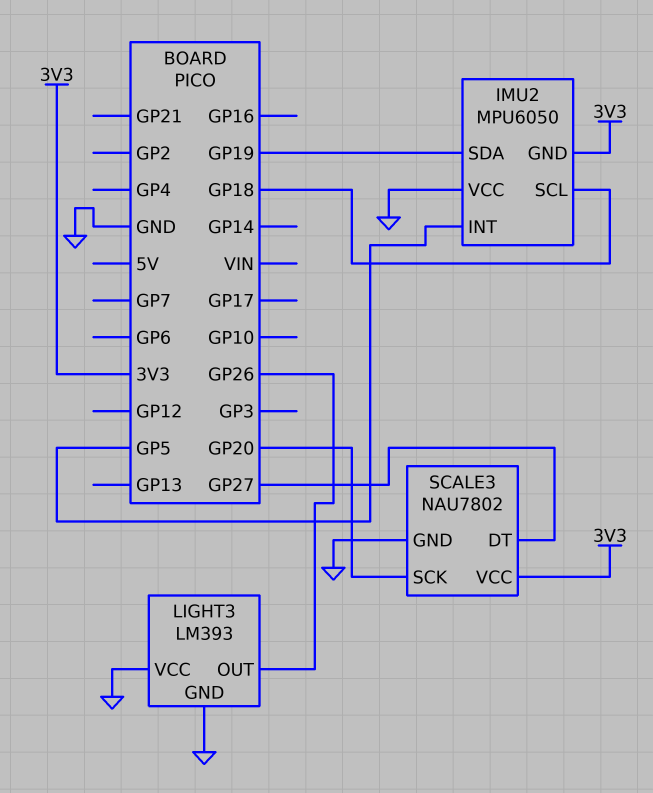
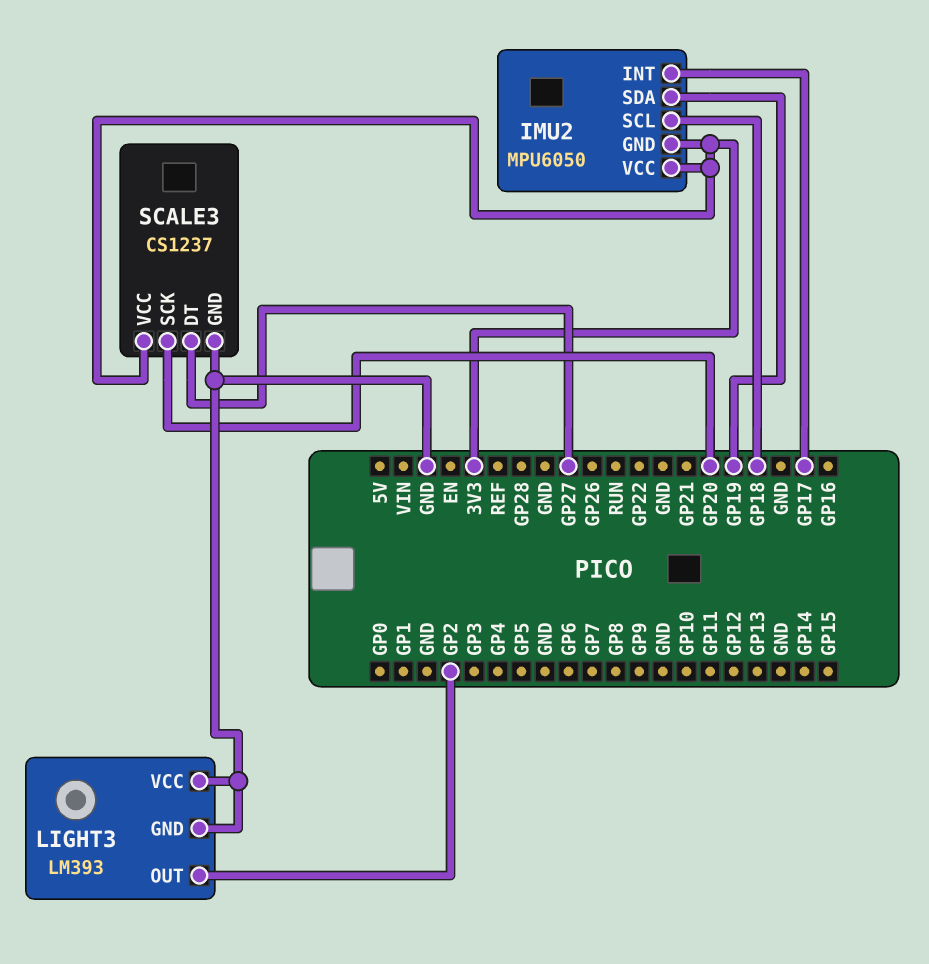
IMU2 pin INT: GP5 -> GP17
IMU2 pin VCC: GND -> 3V3
LIGHT3 pin OUT: GP26 -> GP2
SCALE3: NAU7802 -> CS1237

